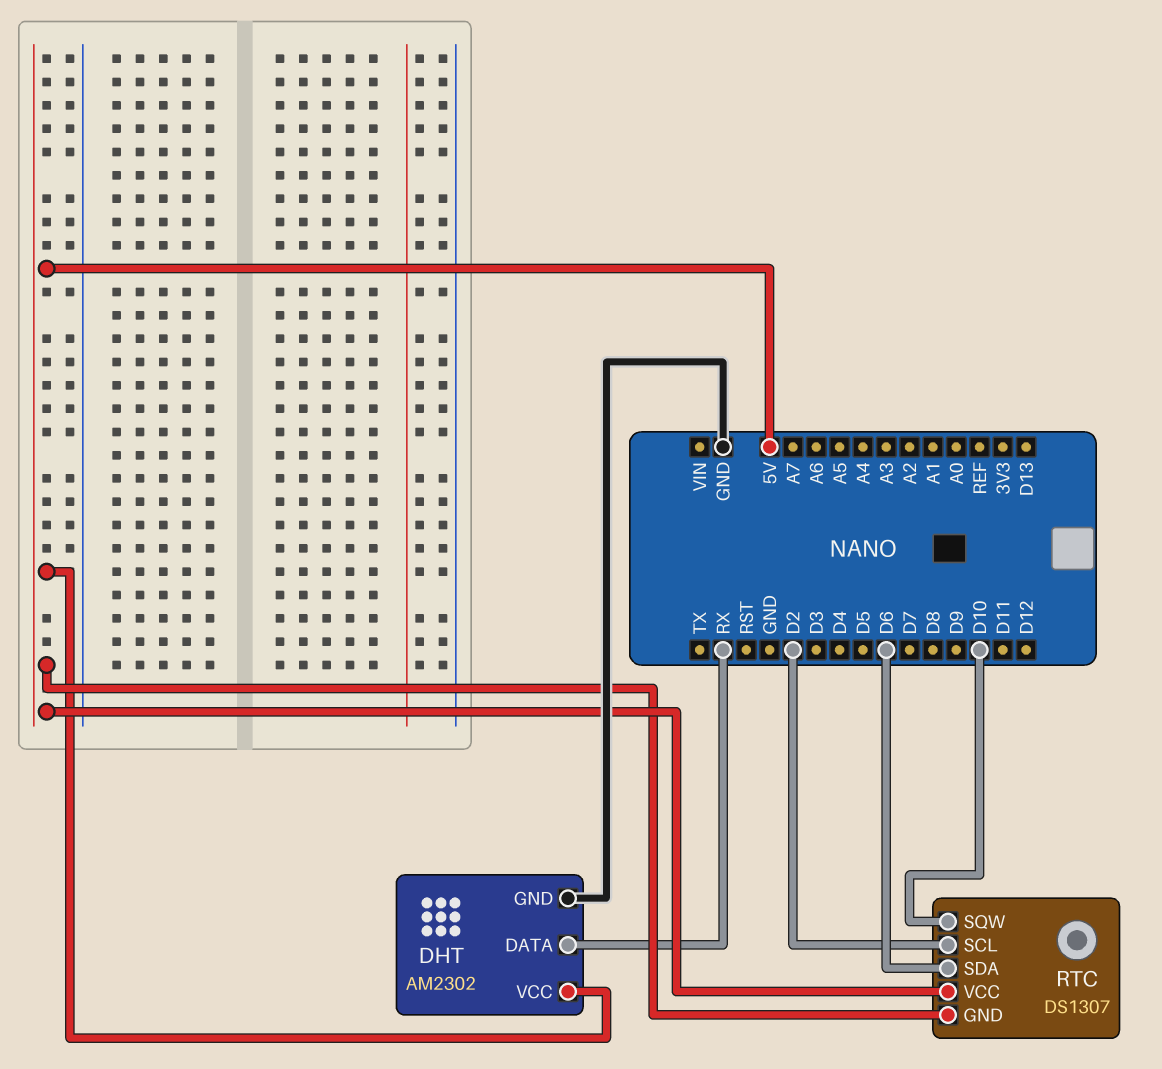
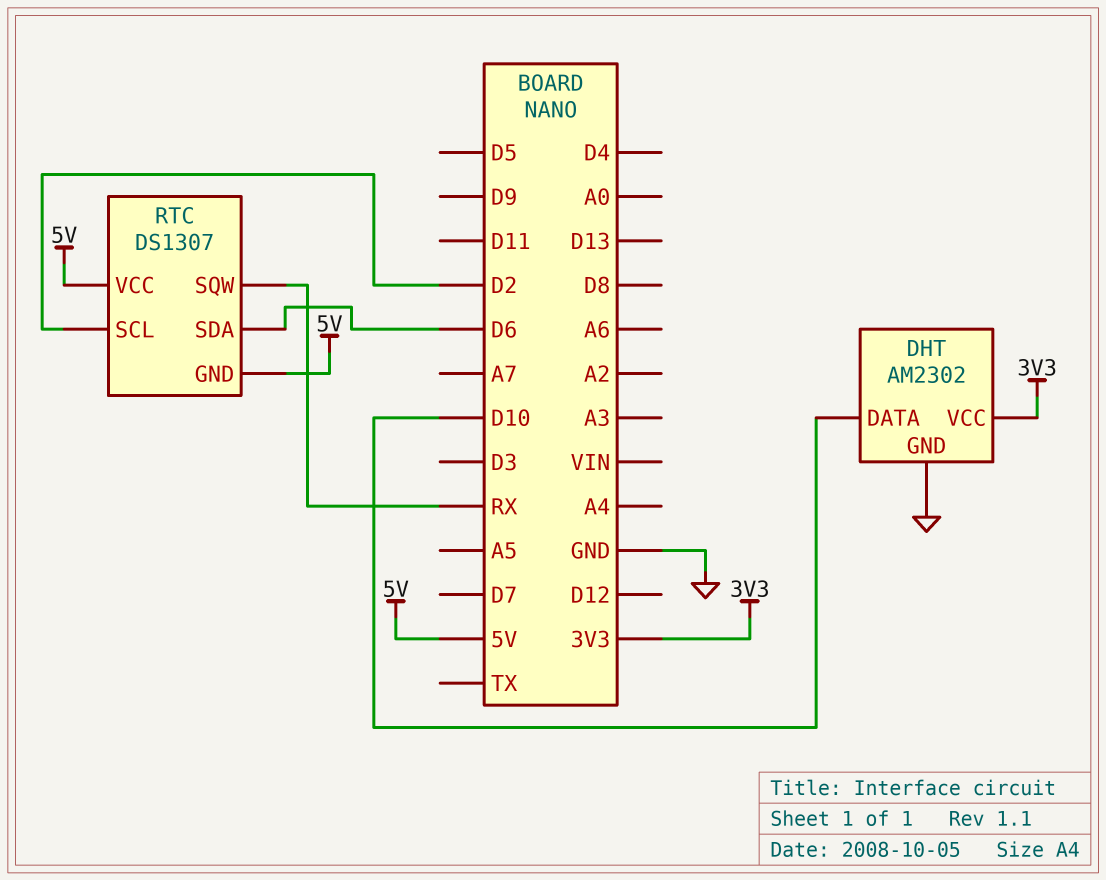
DHT pin DATA: RX -> D10
DHT pin VCC: 5V -> 3V3
RTC pin SQW: D10 -> RX

